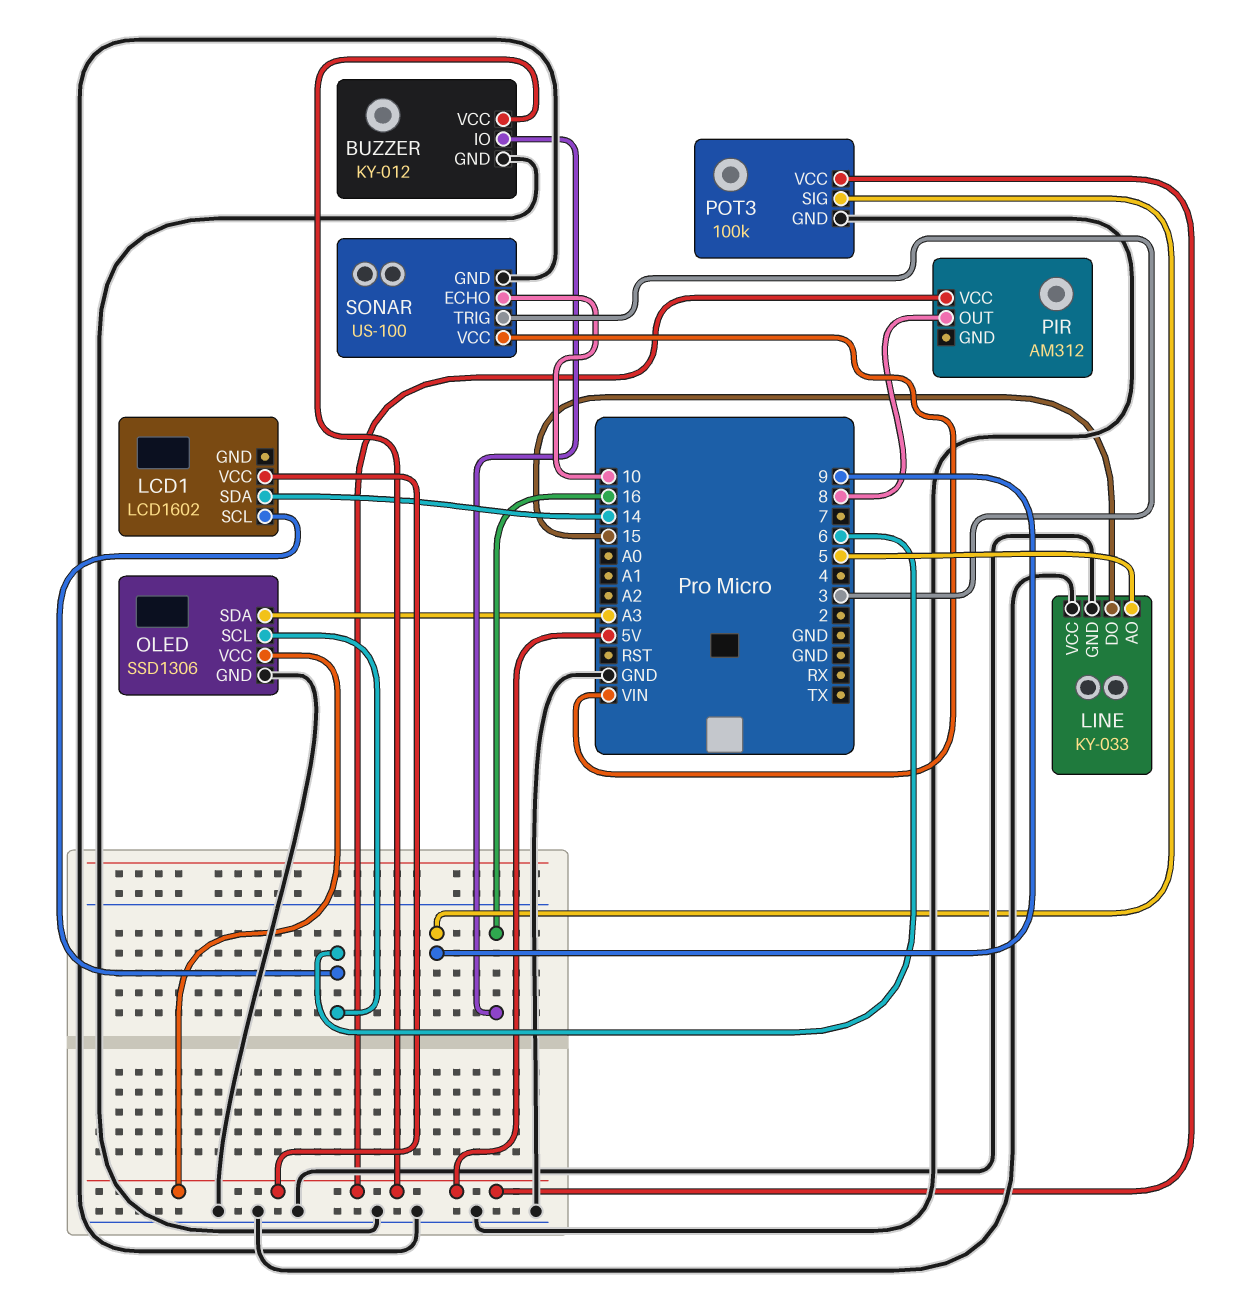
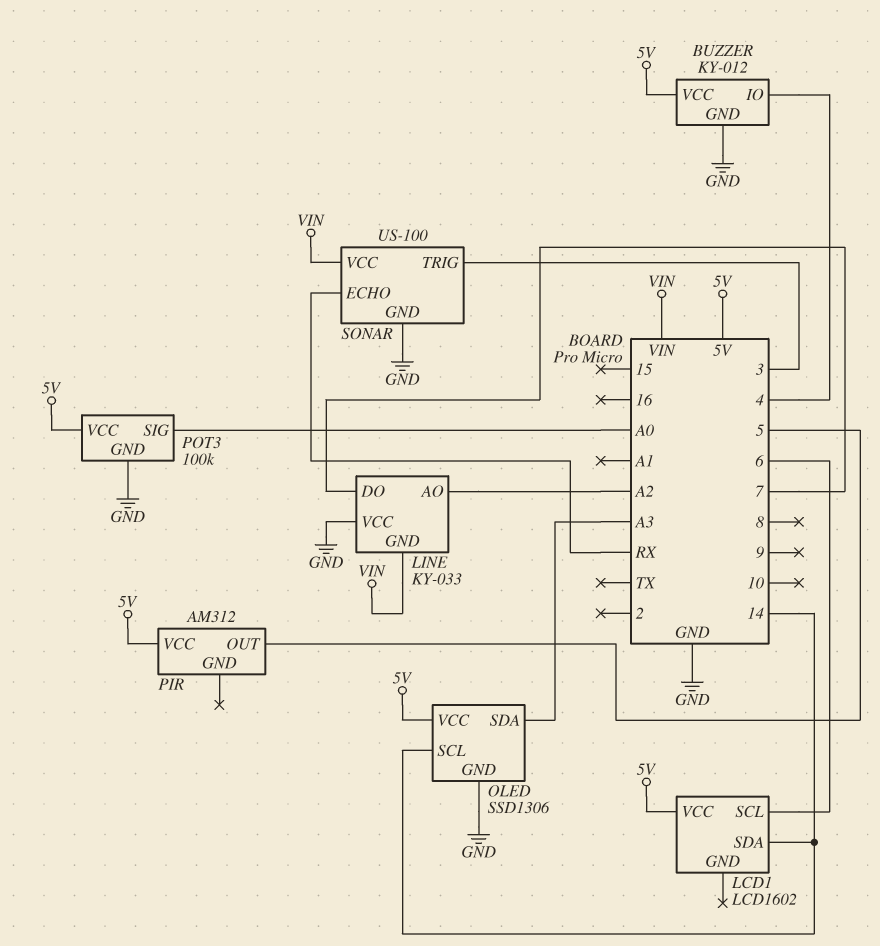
BUZZER pin IO: 16 -> 4
LINE pin AO: 5 -> A2
LINE pin DO: 15 -> 7
LINE pin GND: GND -> VIN
OLED pin SCL: 6 -> 14
PIR pin OUT: 8 -> 5
POT3 pin SIG: 9 -> A0
SONAR pin ECHO: 10 -> RX

